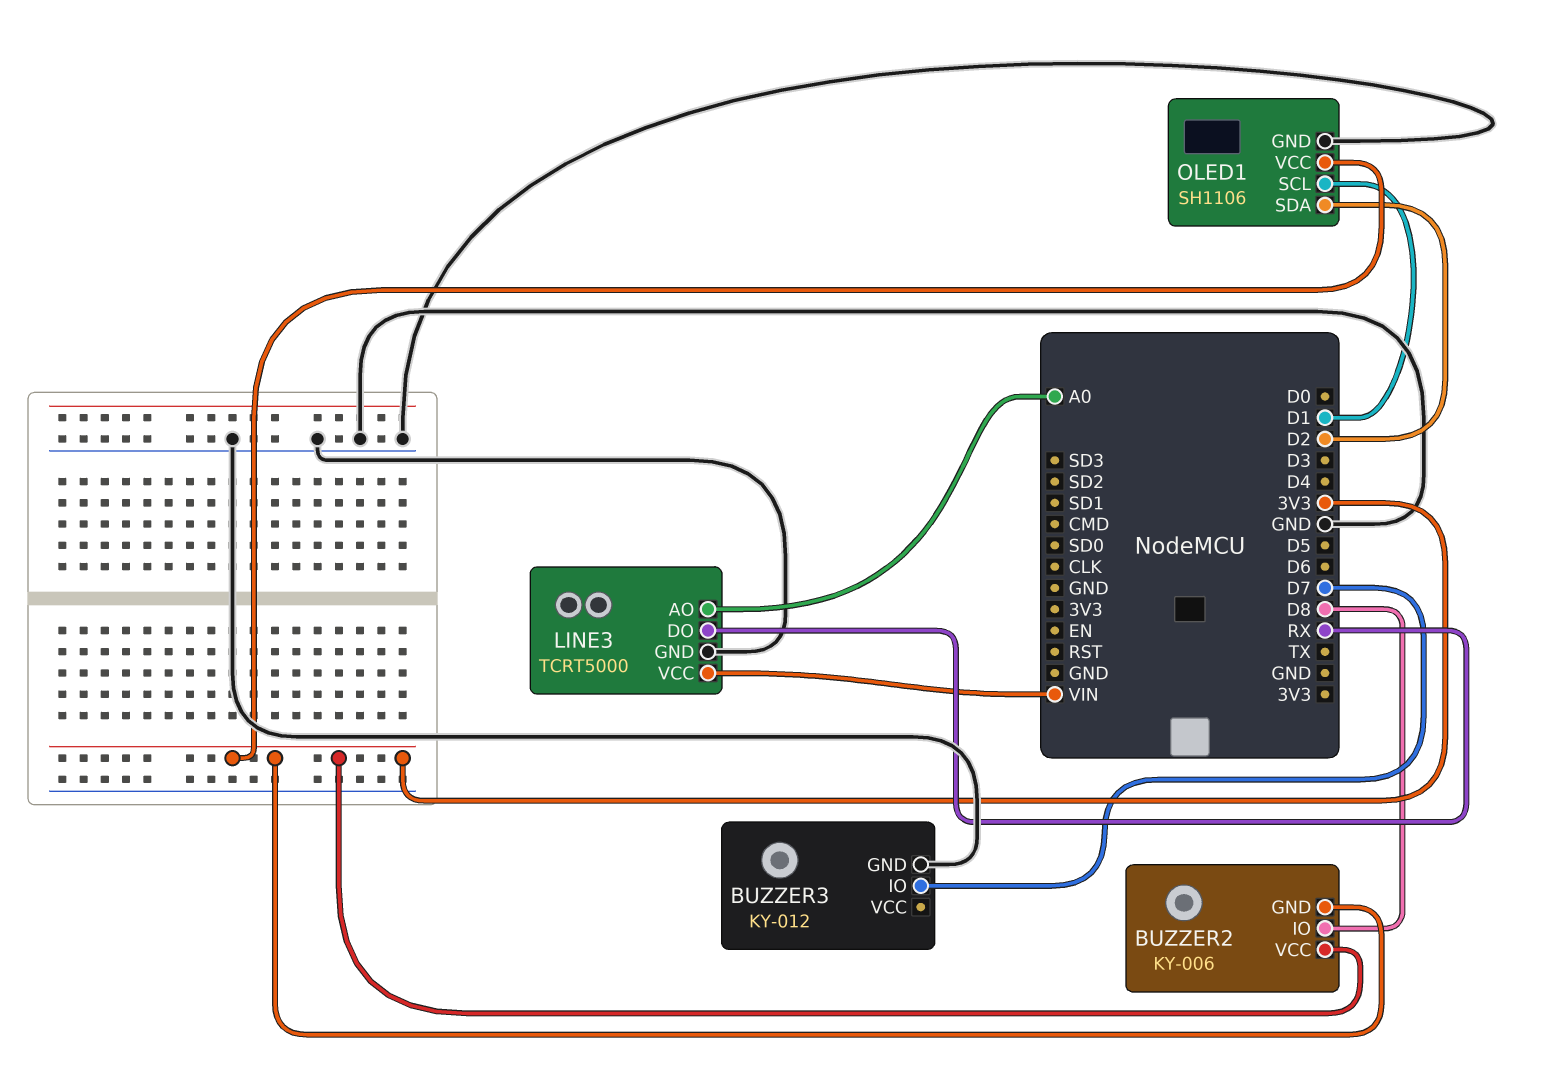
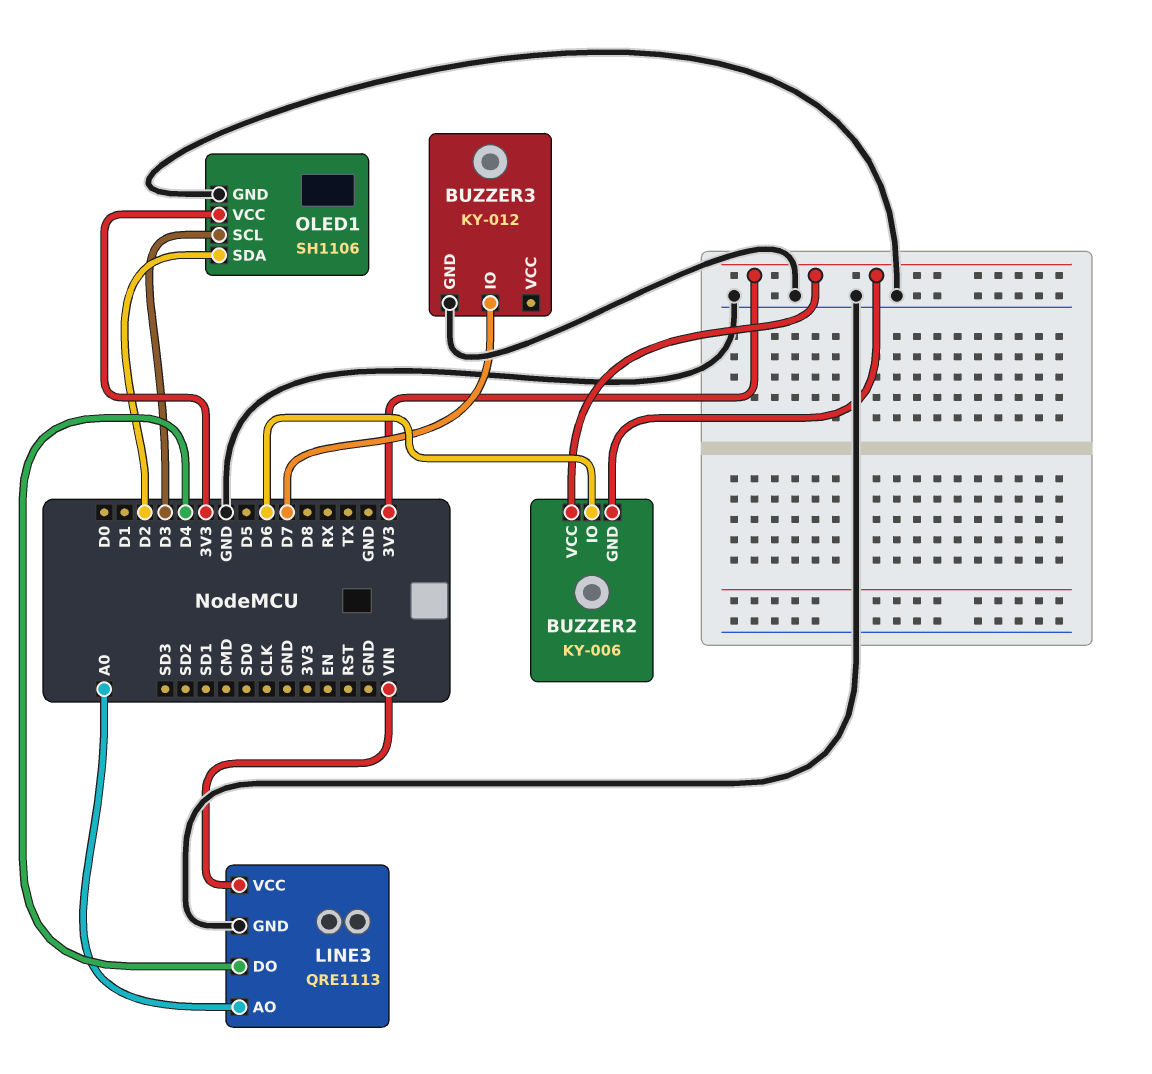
BUZZER2 pin IO: D8 -> D6
LINE3: TCRT5000 -> QRE1113
LINE3 pin DO: RX -> D4
OLED1 pin SCL: D1 -> D3

